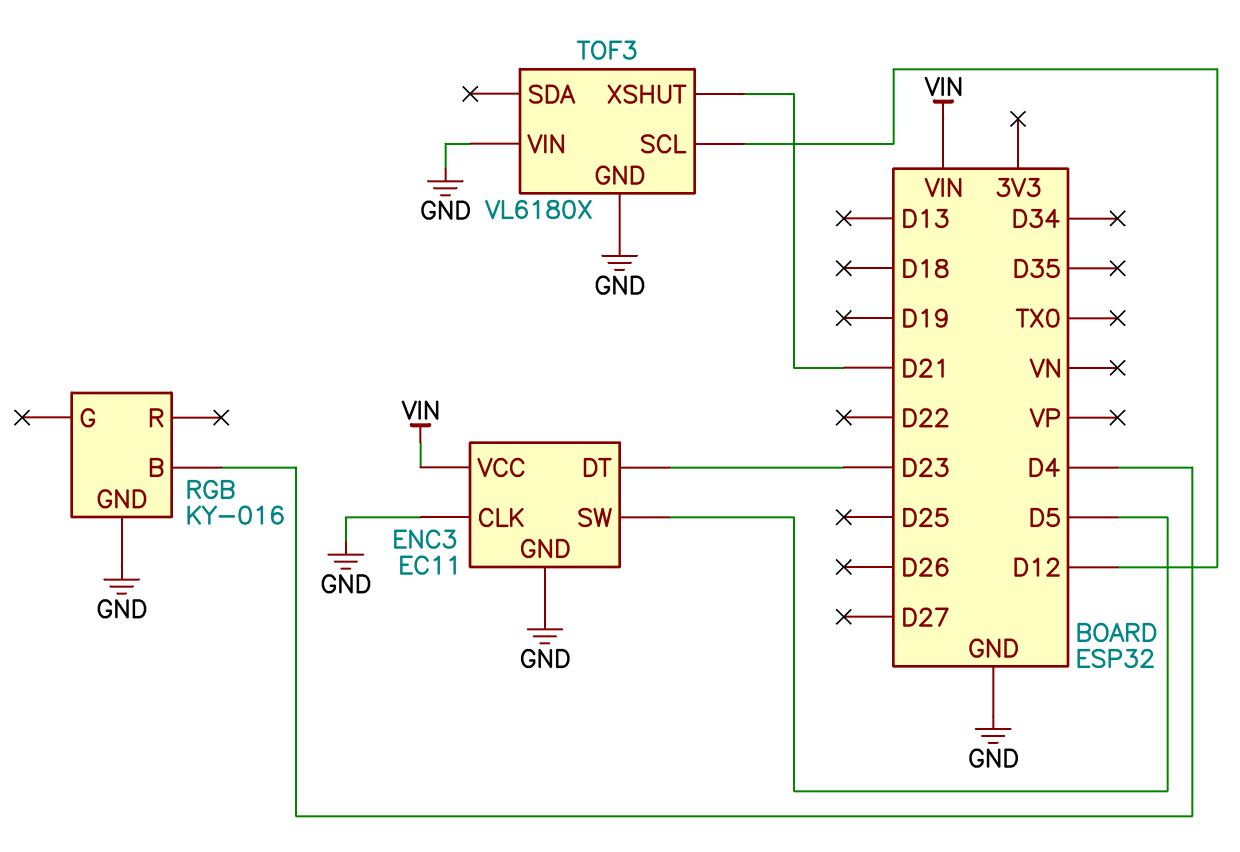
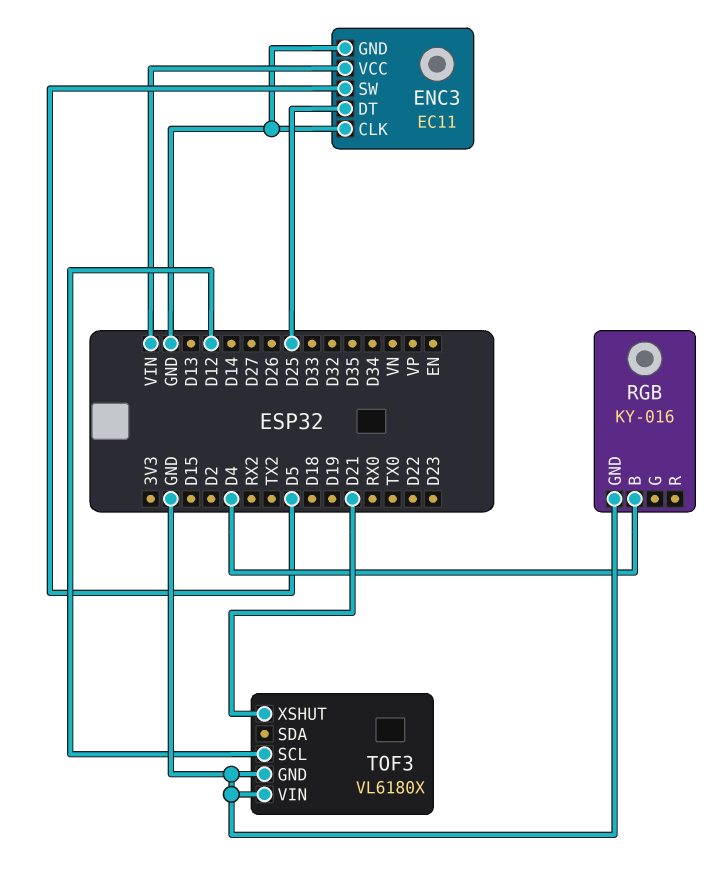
ENC3 pin DT: D23 -> D25

